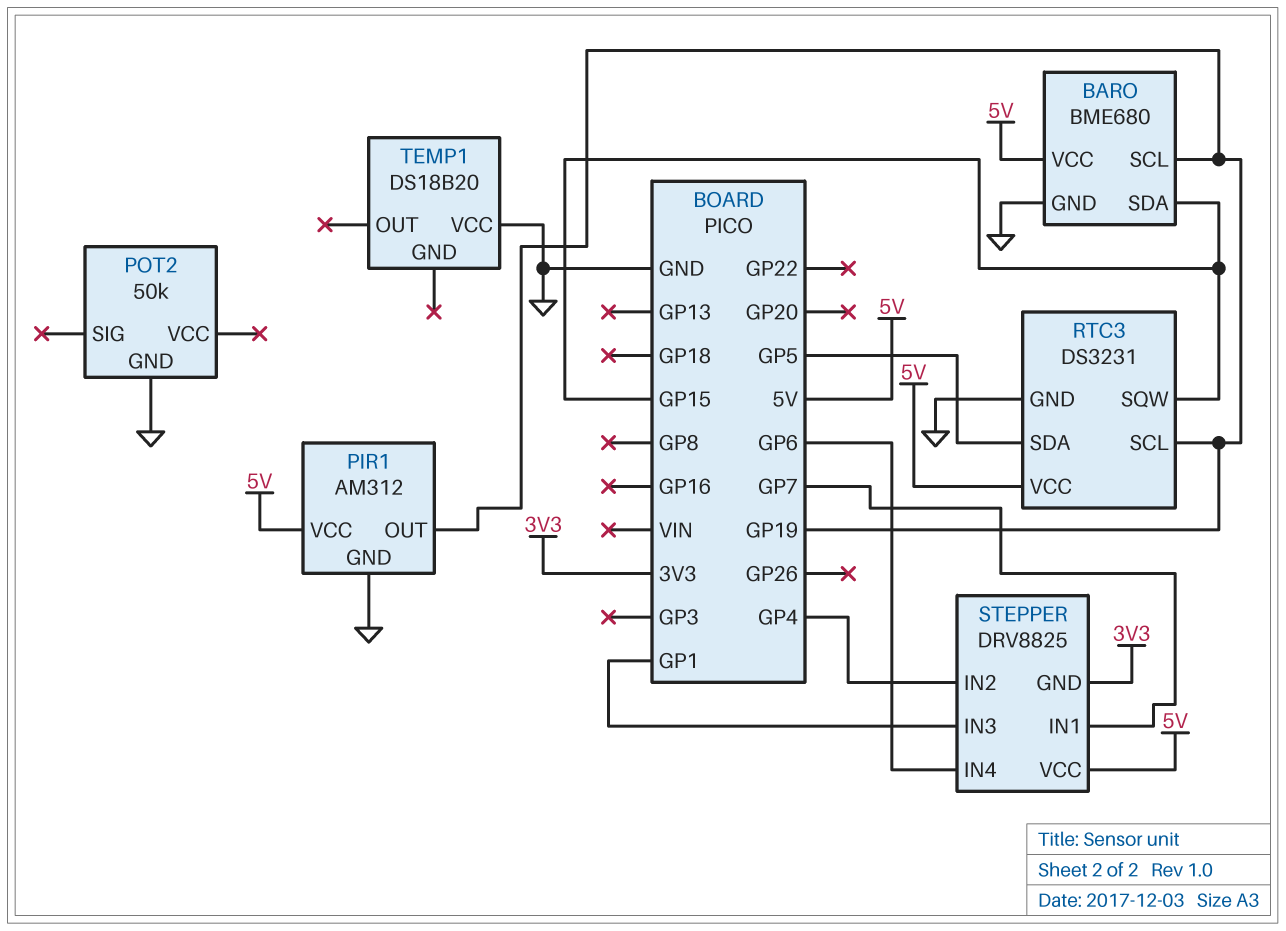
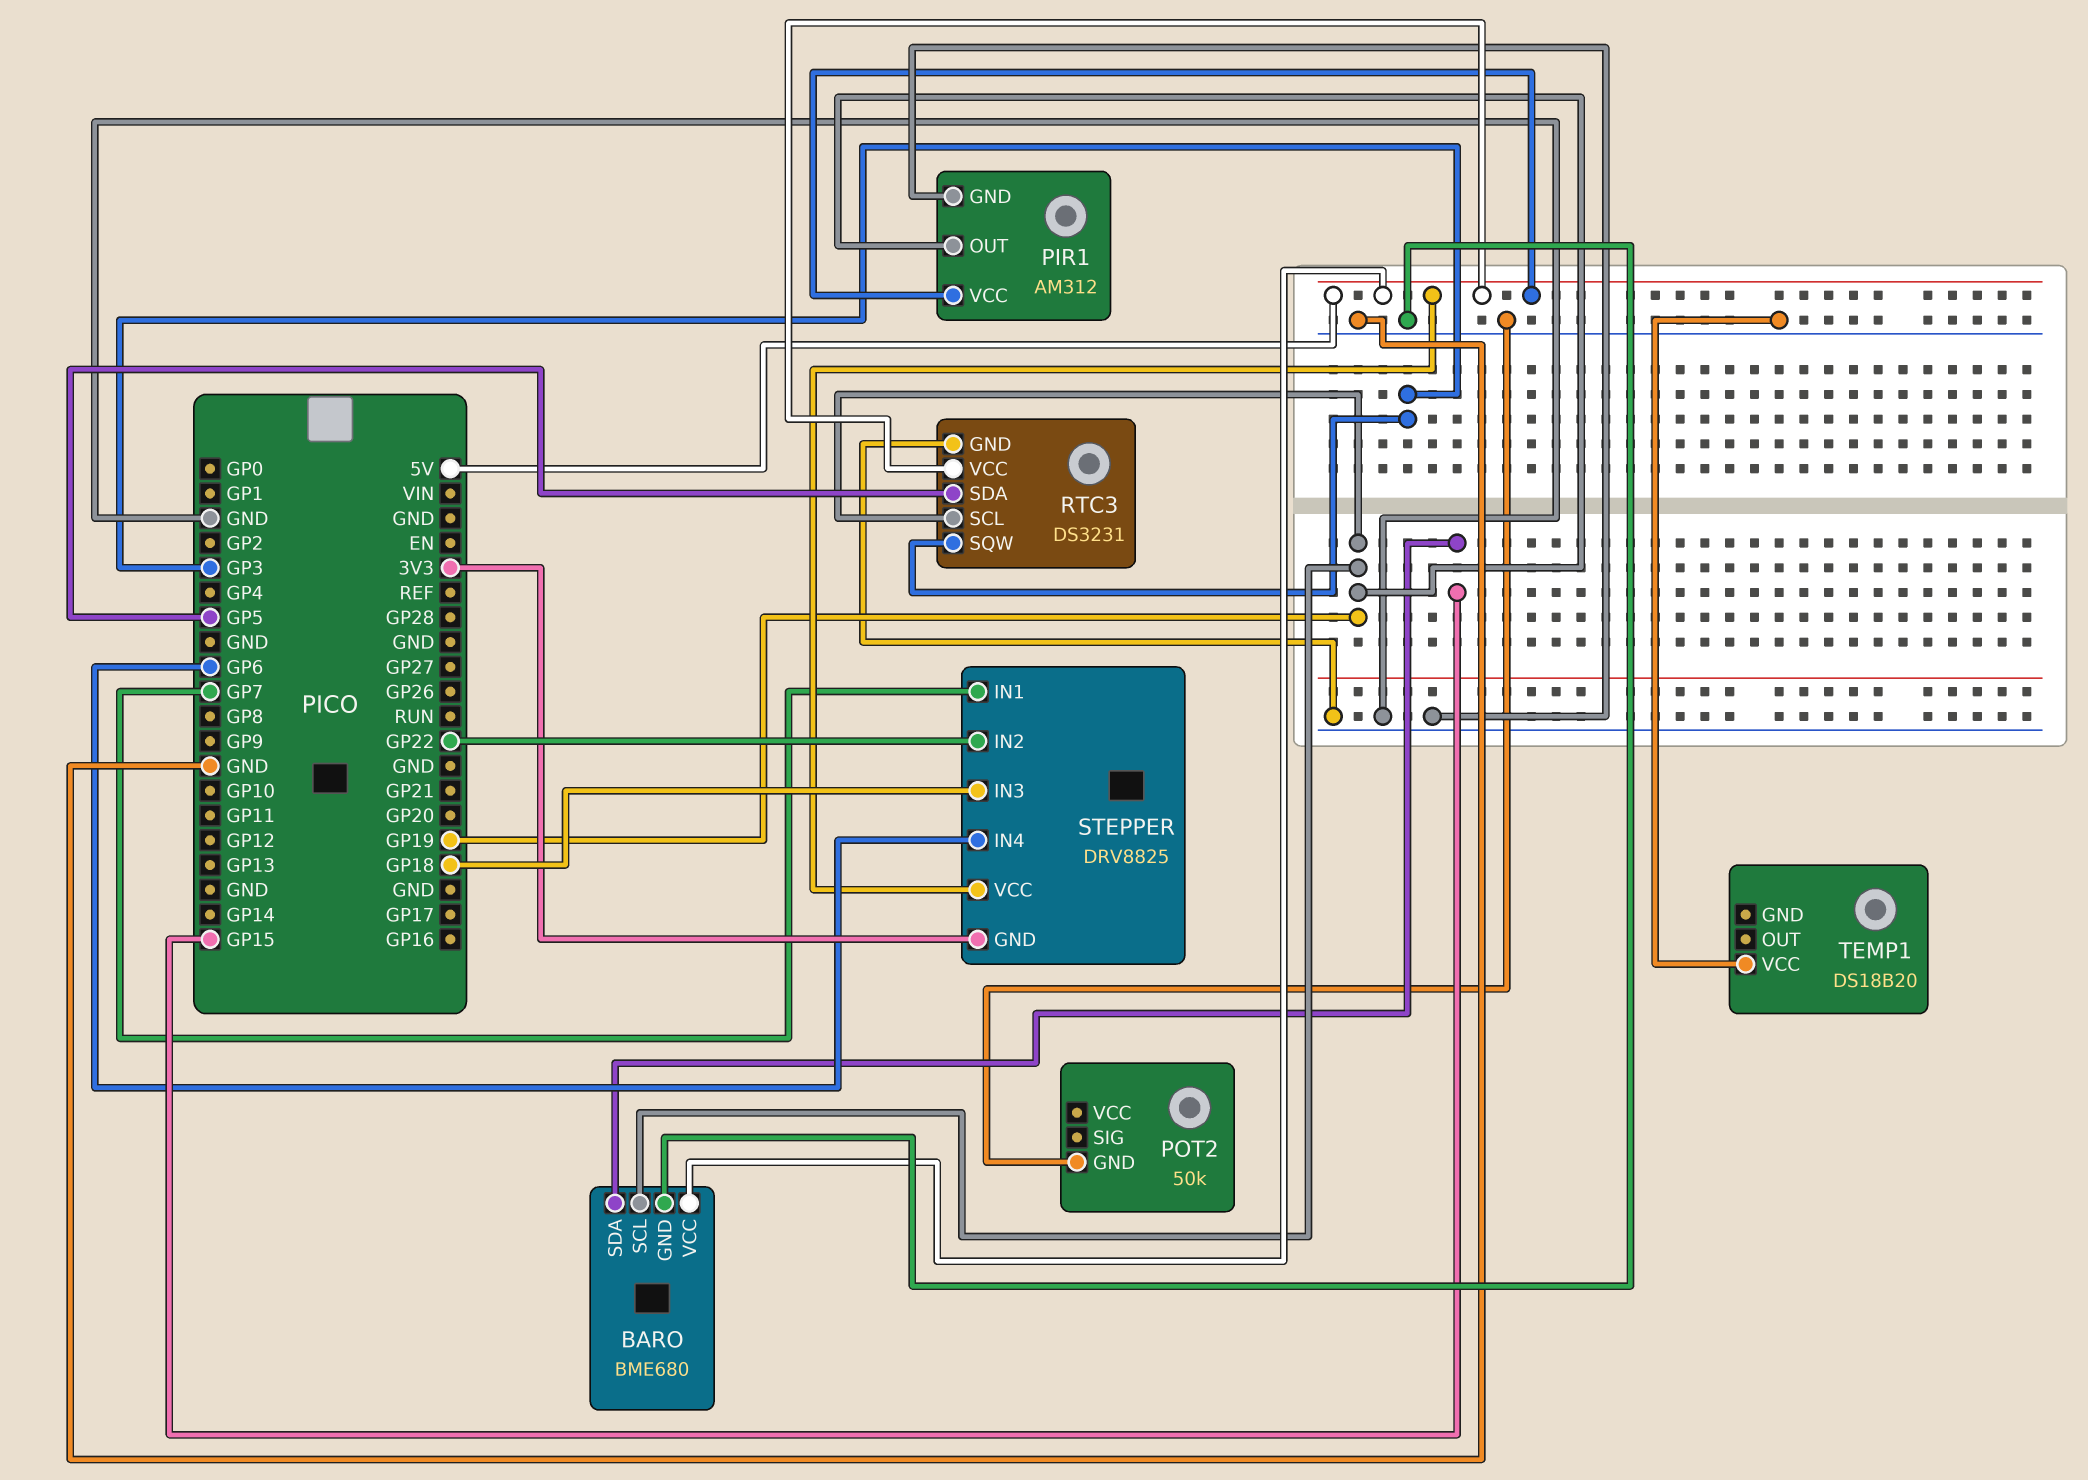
RTC3 pin SQW: GP15 -> GP3
STEPPER pin IN2: GP4 -> GP22
STEPPER pin IN3: GP1 -> GP18

